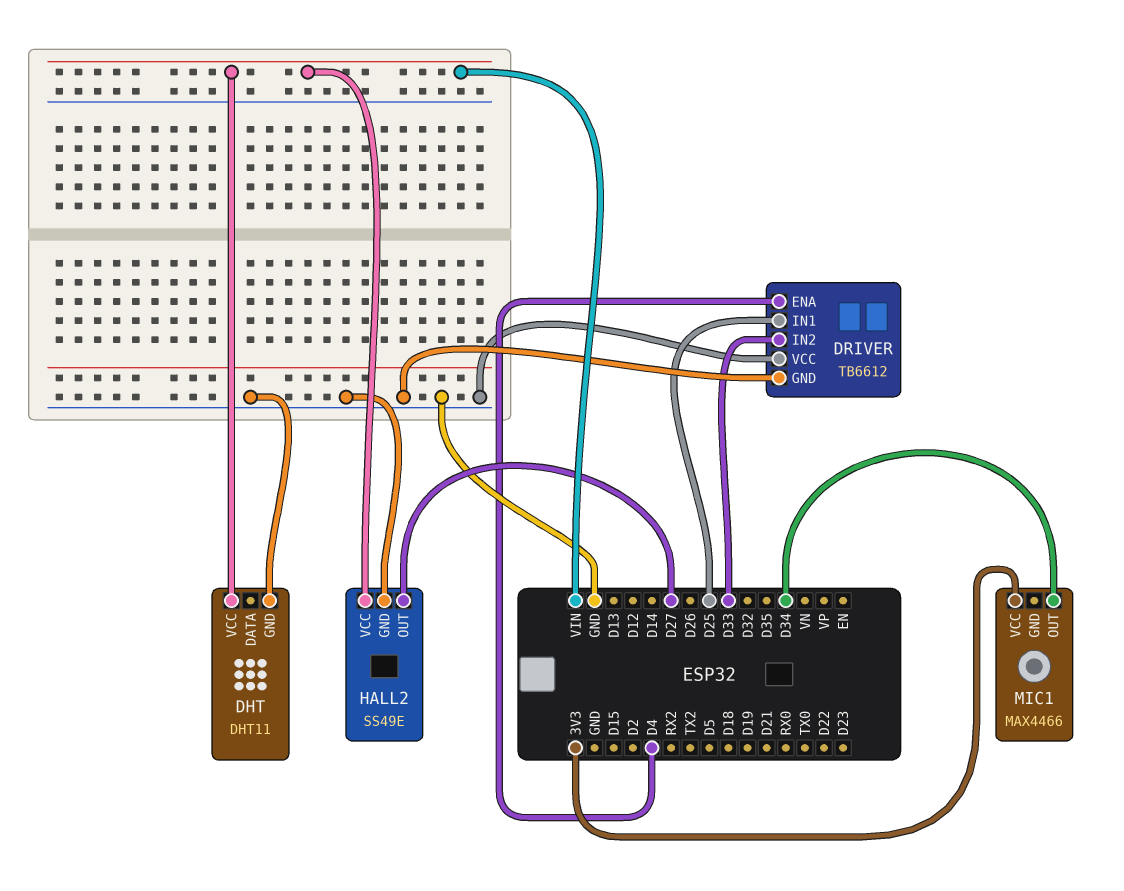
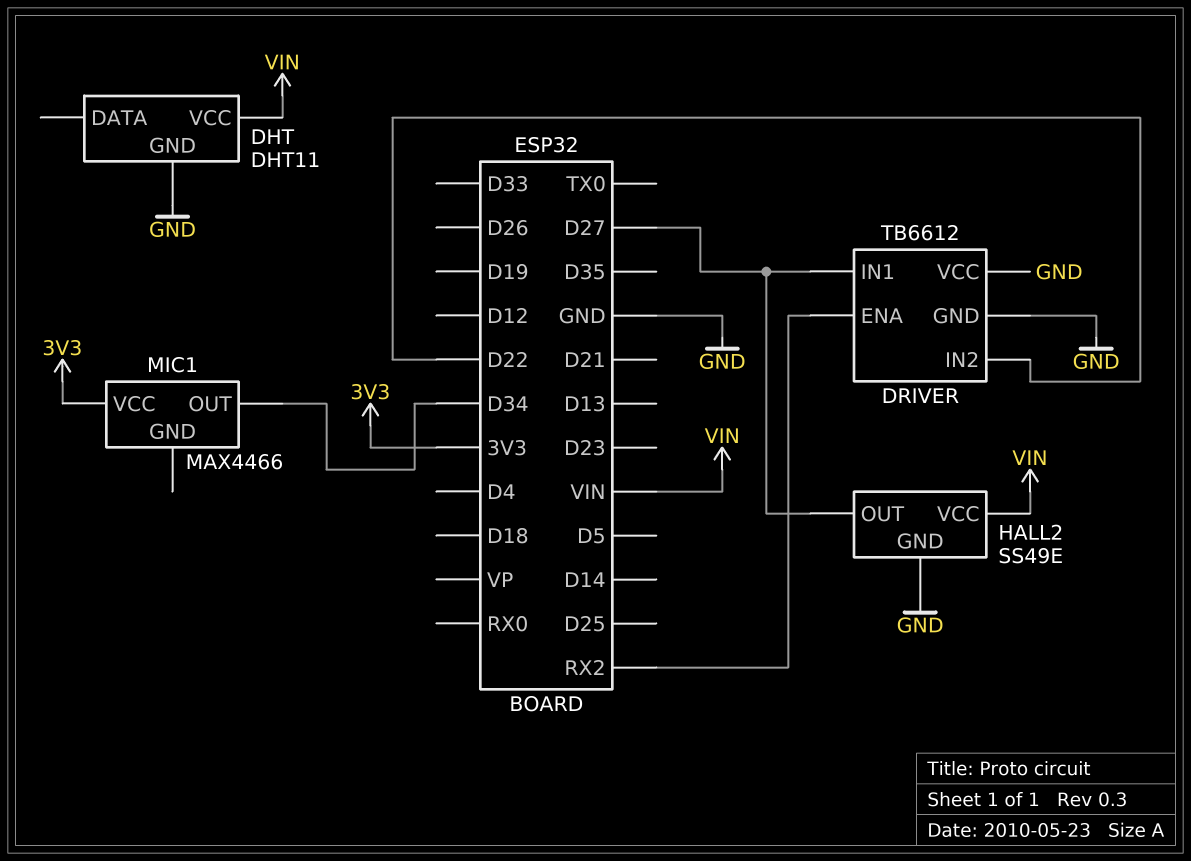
DRIVER pin ENA: D4 -> RX2
DRIVER pin IN1: D25 -> D27
DRIVER pin IN2: D33 -> D22

